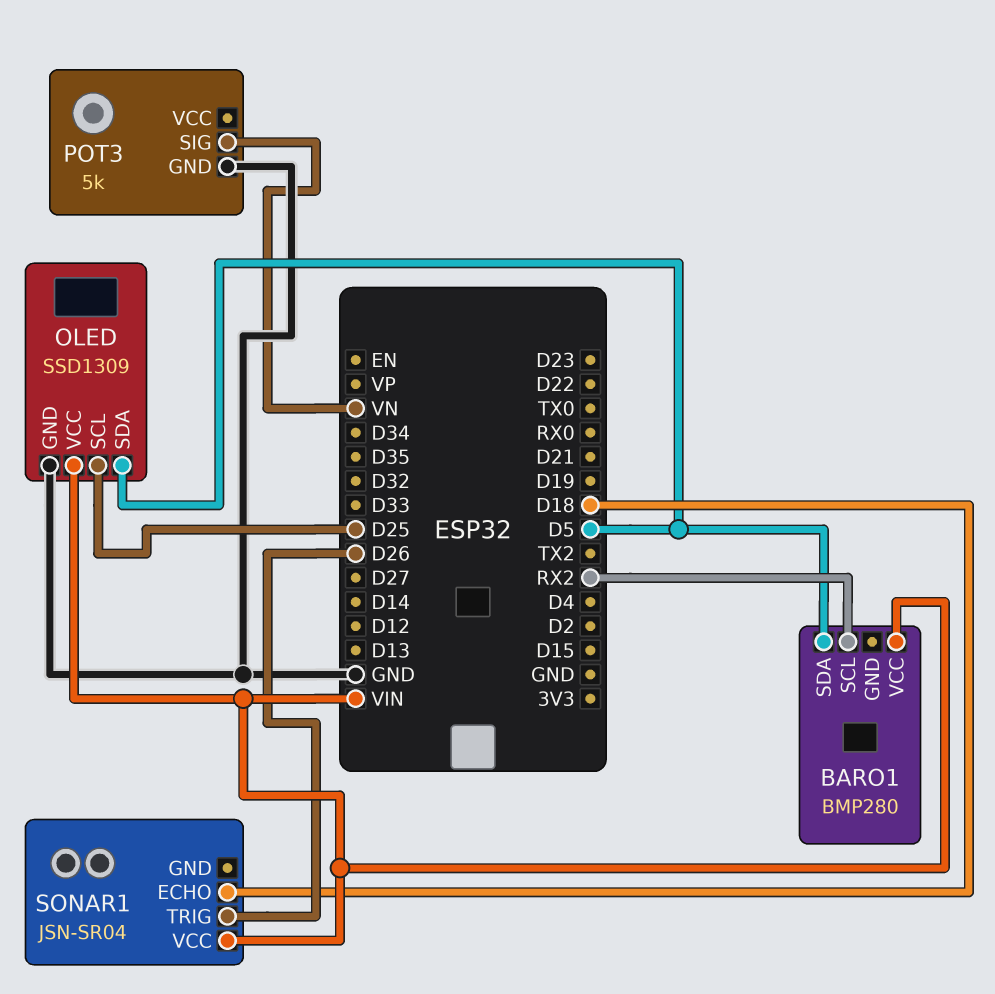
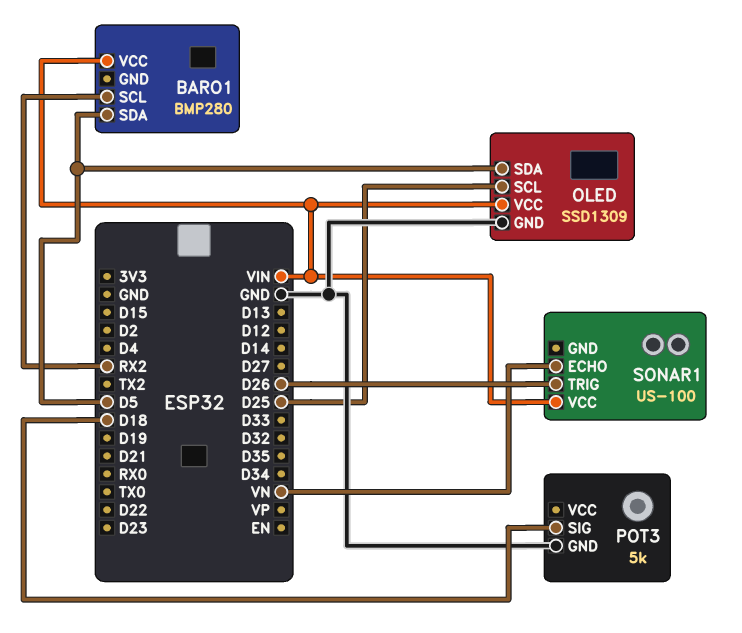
POT3 pin SIG: VN -> D18
SONAR1: JSN-SR04 -> US-100
SONAR1 pin ECHO: D18 -> VN

